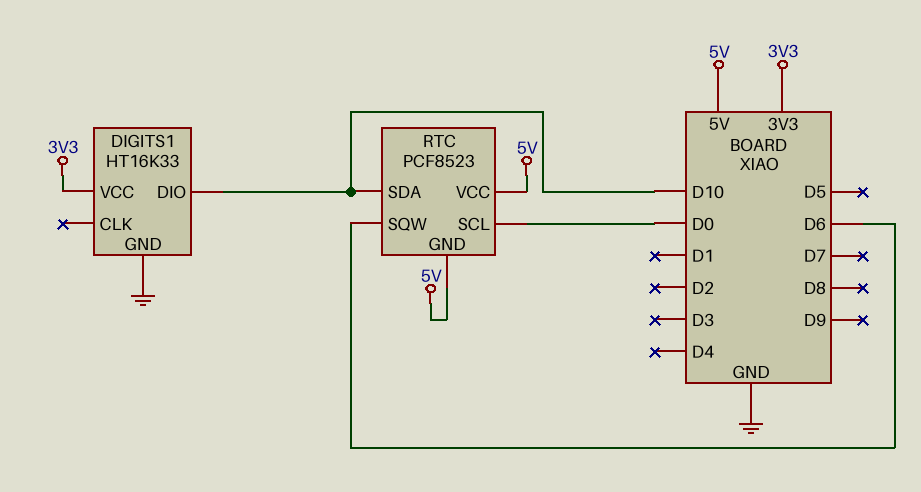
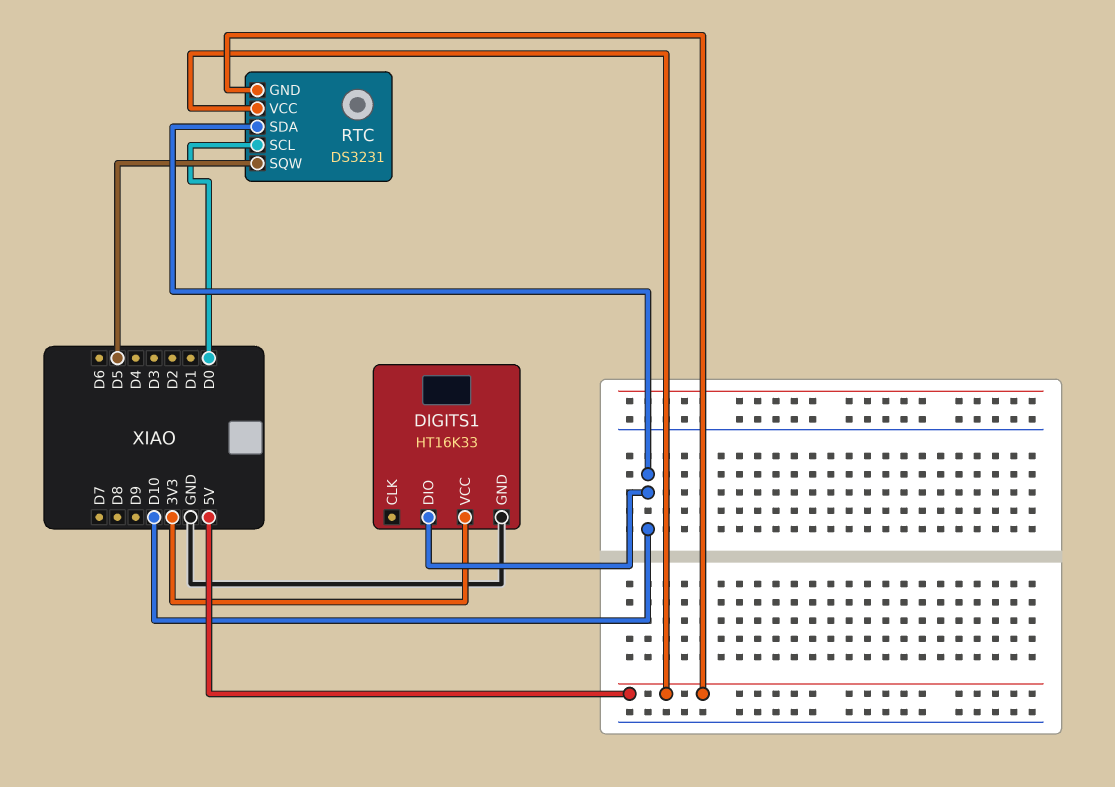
RTC: PCF8523 -> DS3231
RTC pin SQW: D6 -> D5

